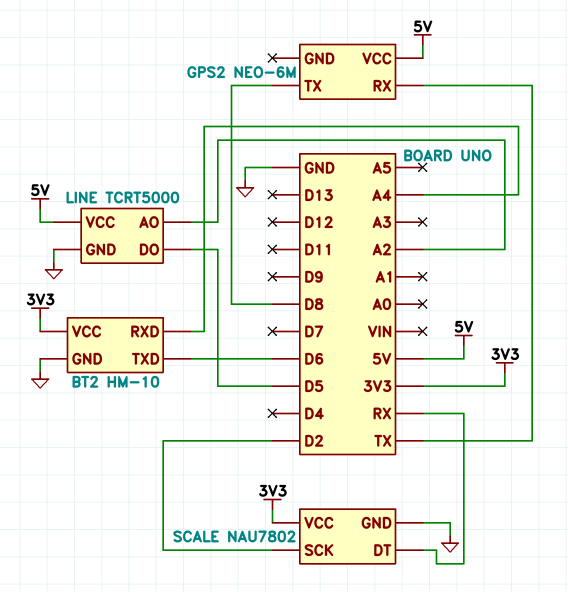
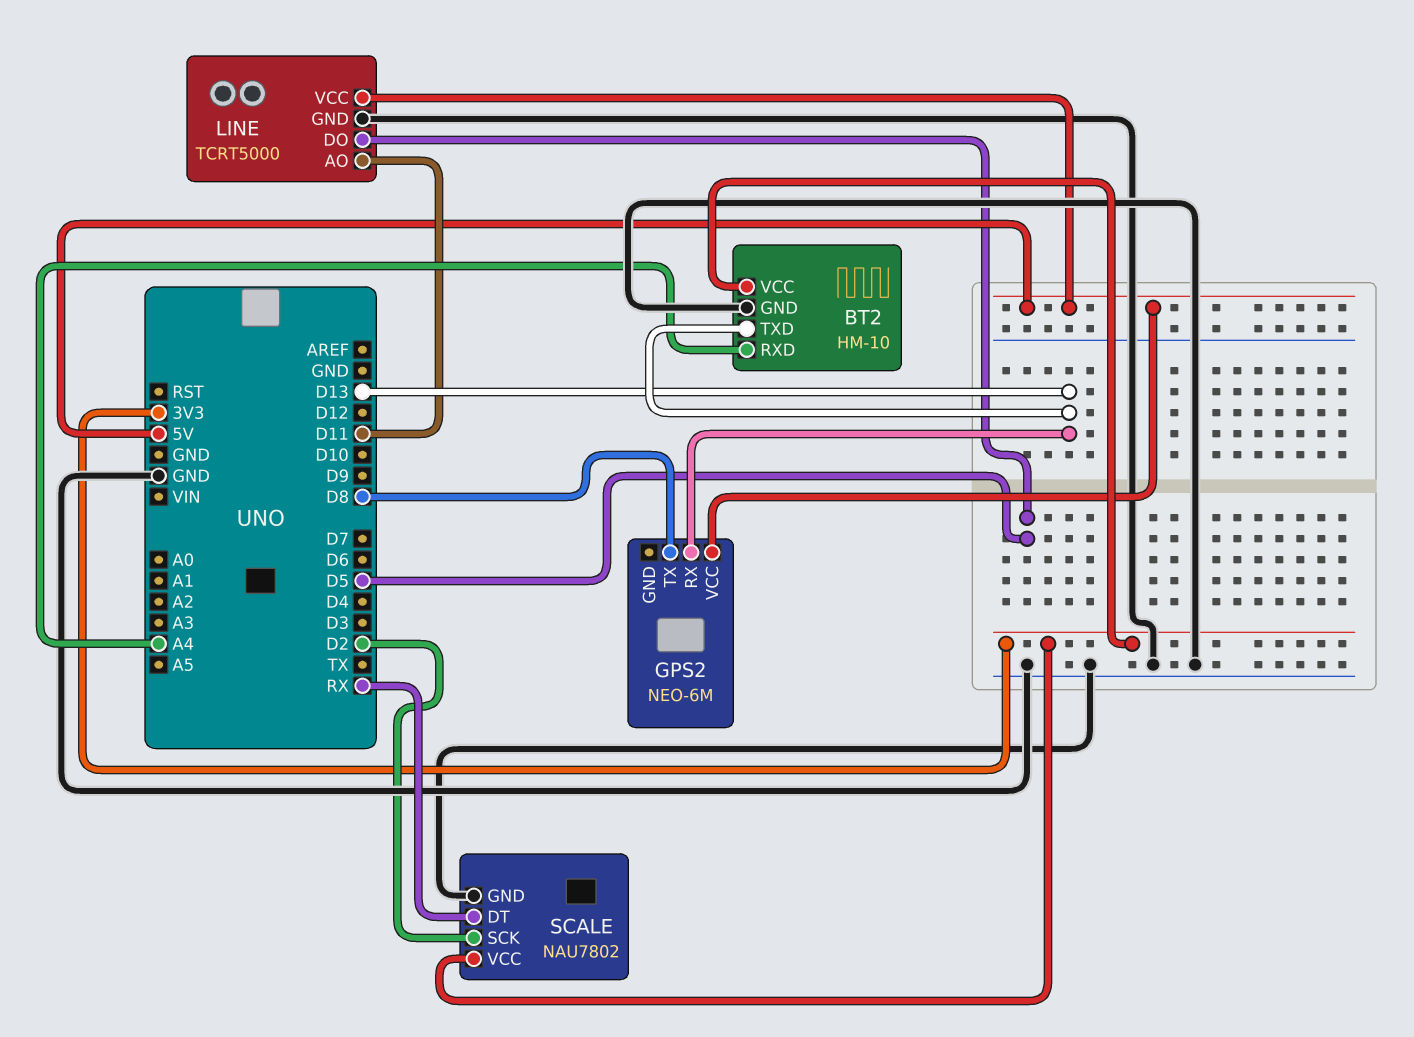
BT2 pin TXD: D6 -> D13
GPS2 pin RX: TX -> D13
LINE pin AO: A2 -> D11

